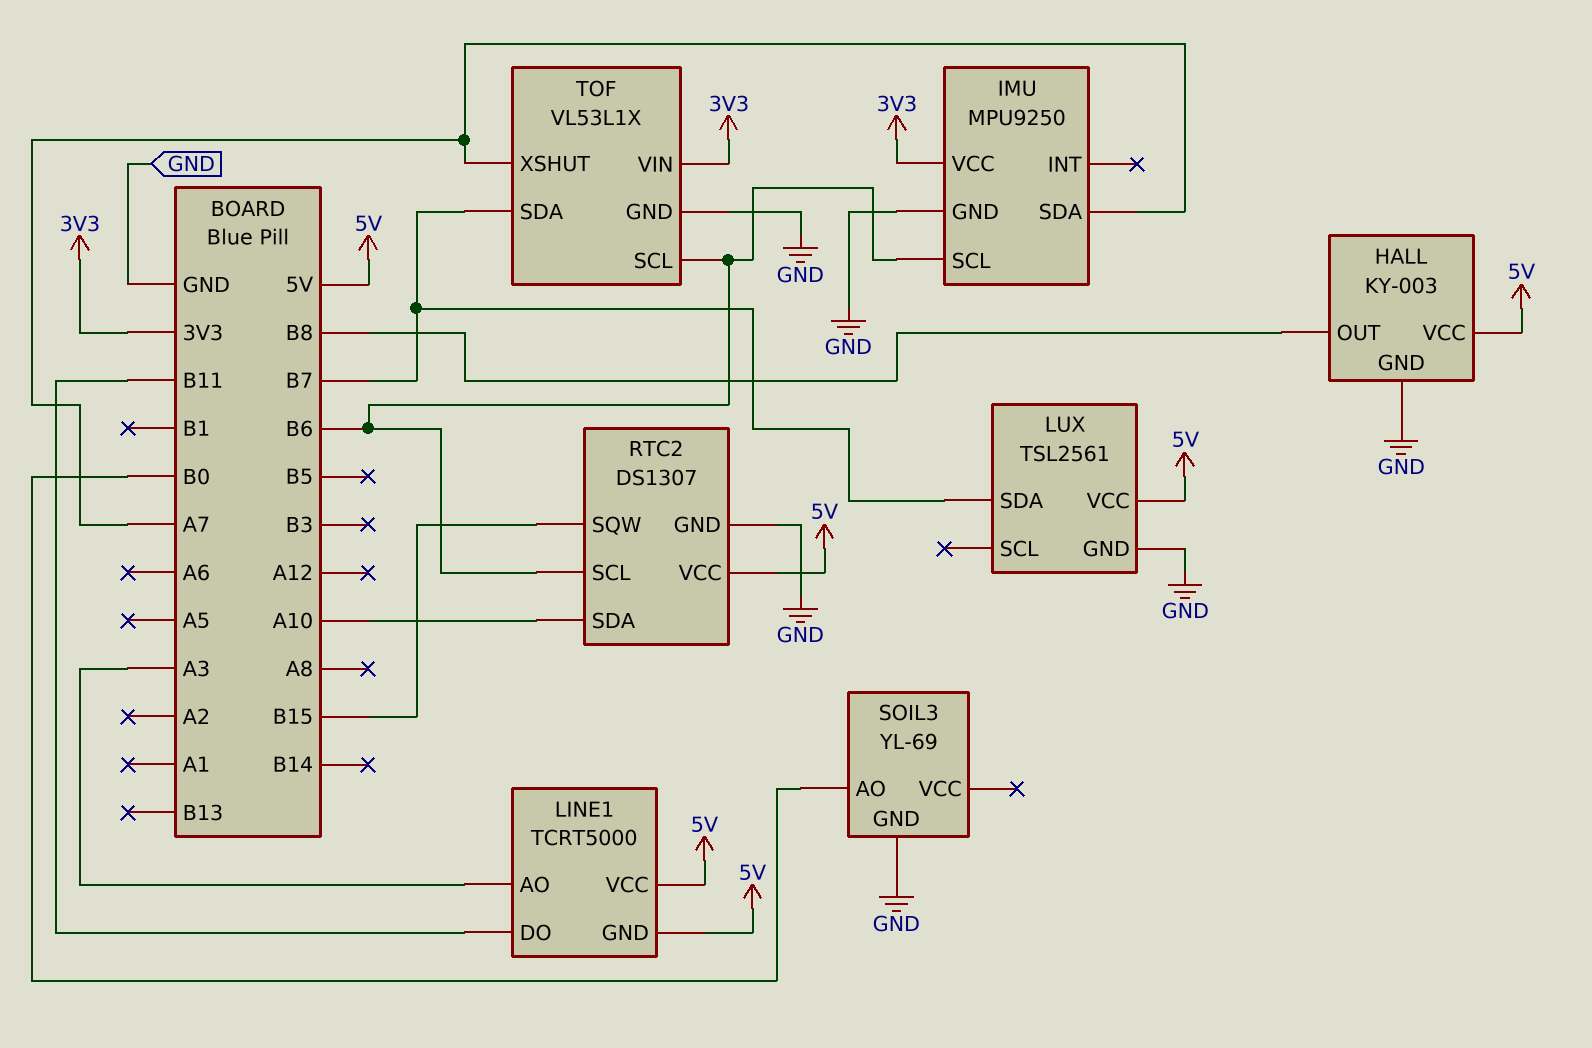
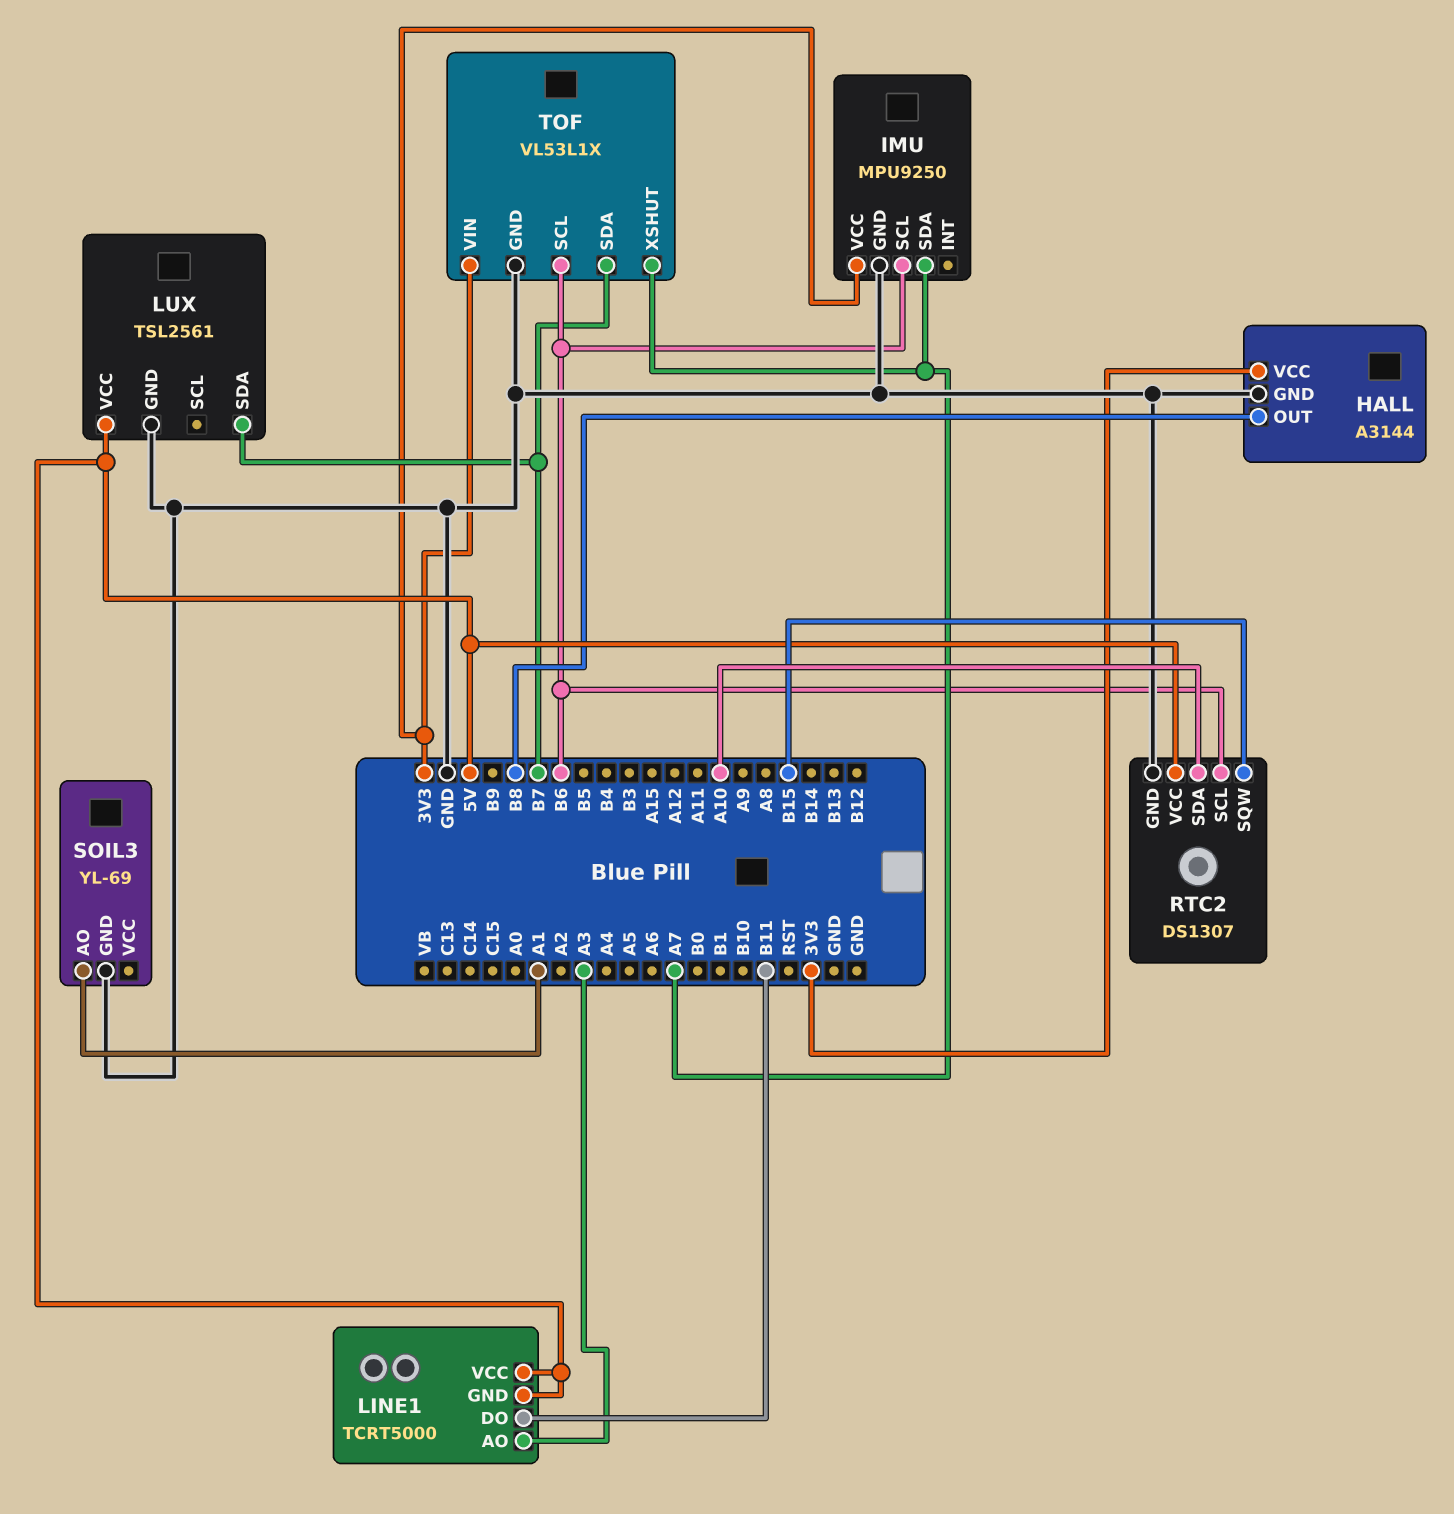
HALL: KY-003 -> A3144
HALL pin VCC: 5V -> 3V3
SOIL3 pin AO: B0 -> A1

